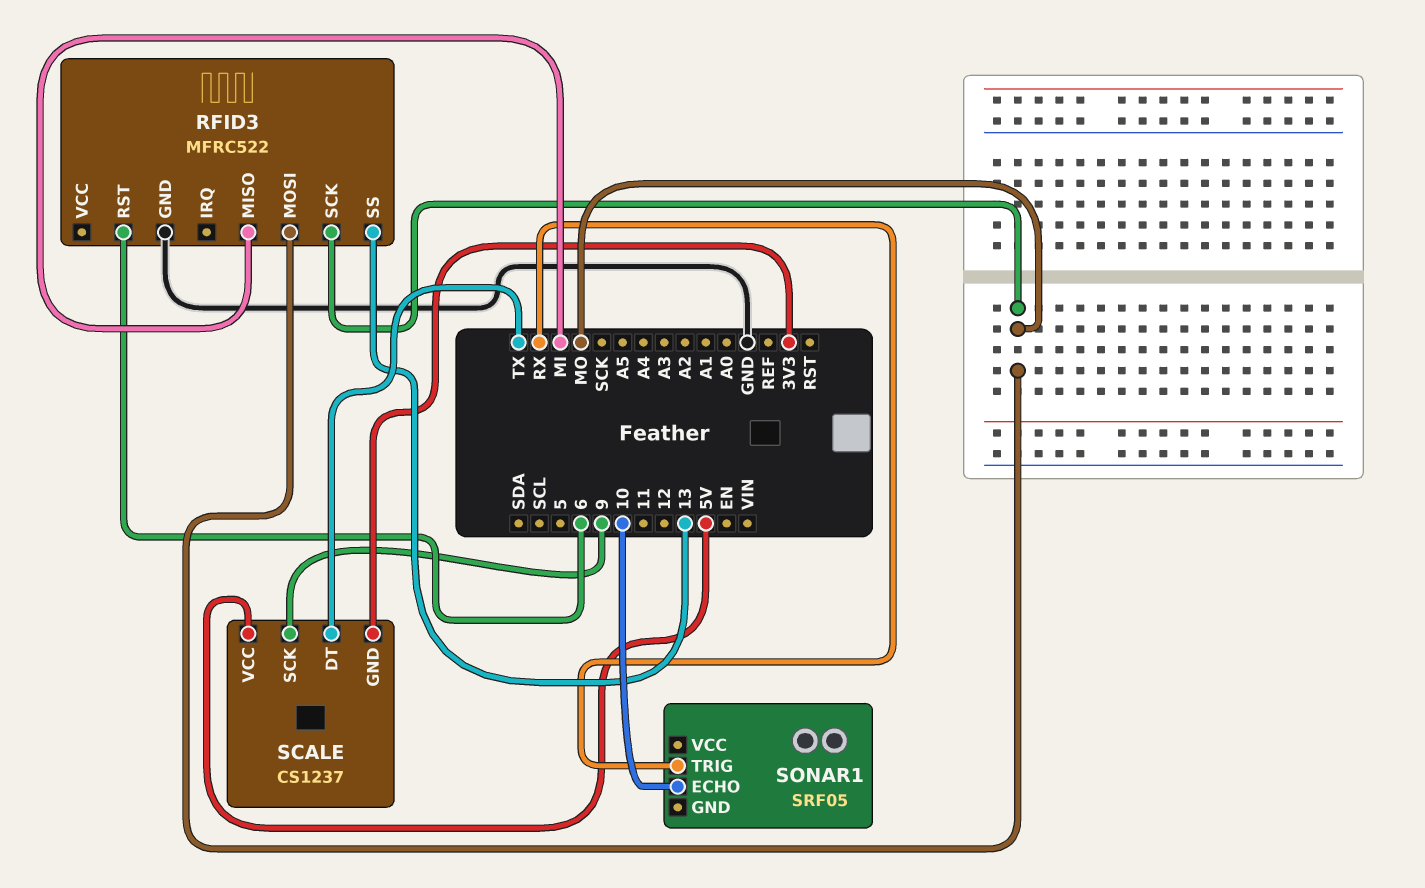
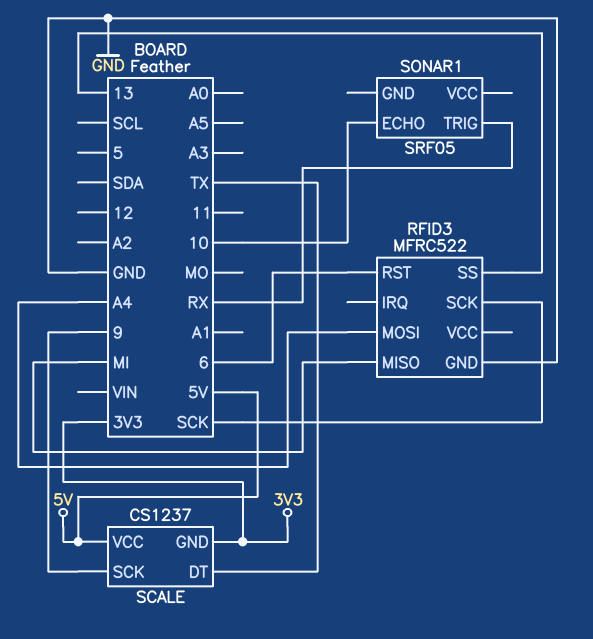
RFID3 pin MOSI: MO -> A4
RFID3 pin SCK: MO -> SCK

